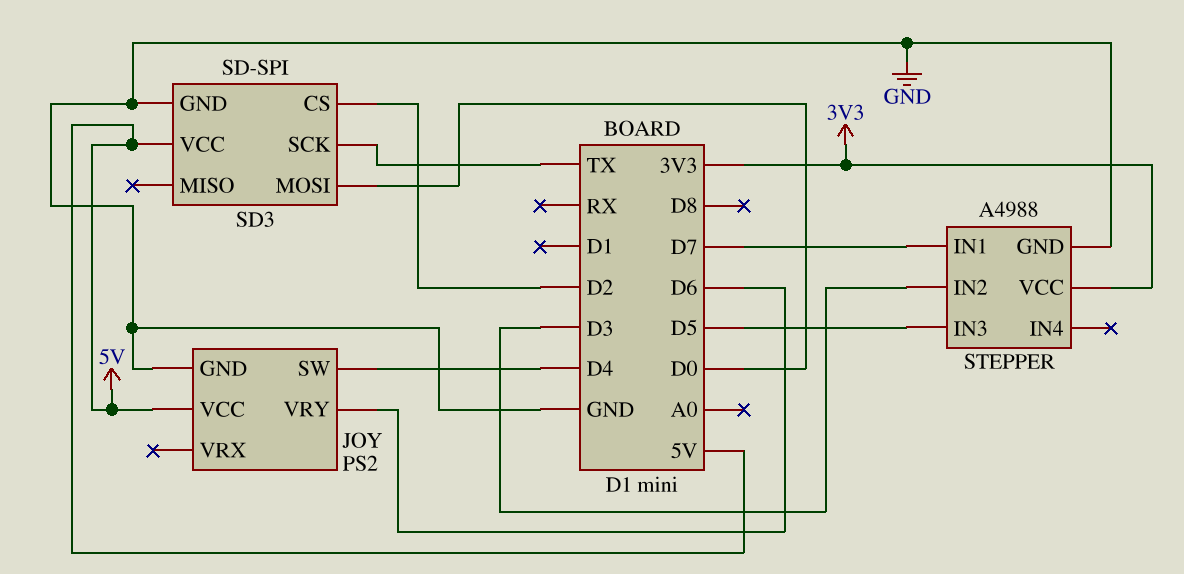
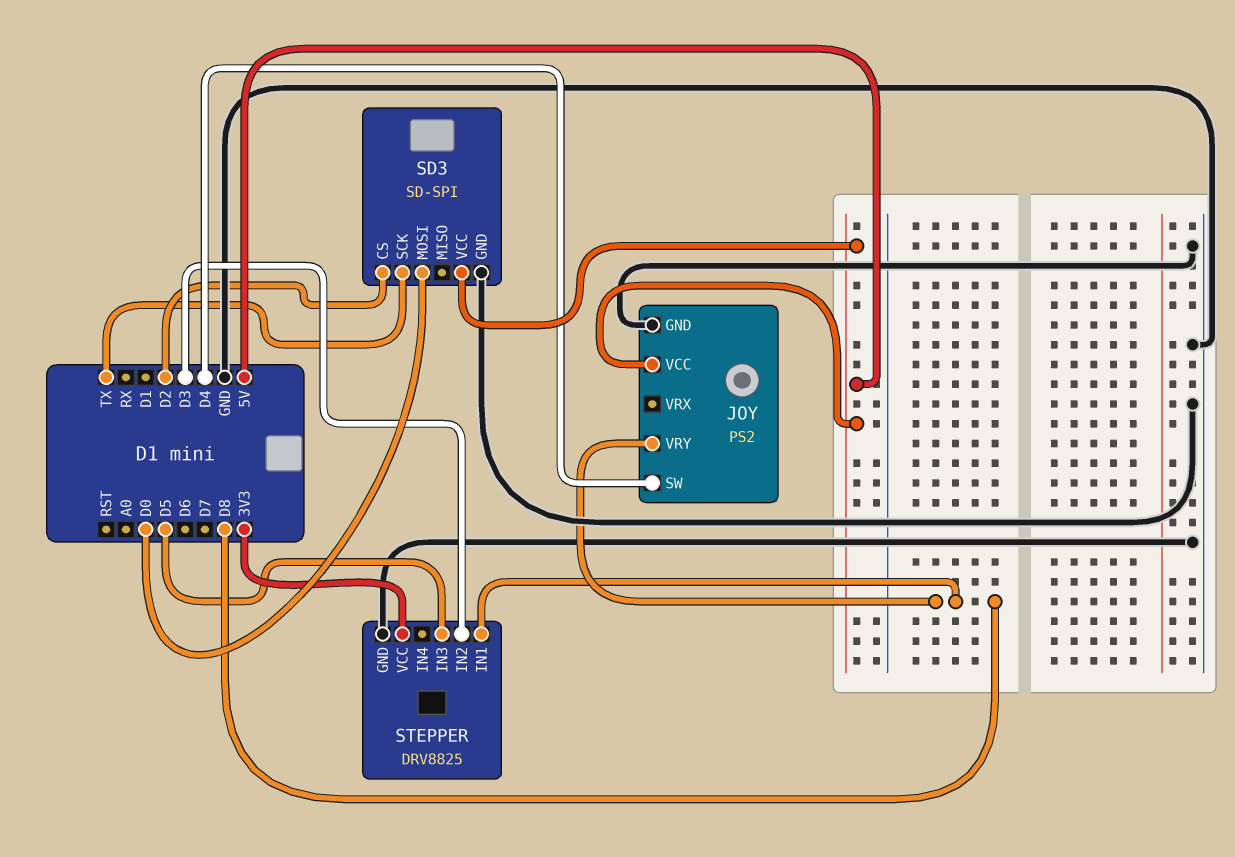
JOY pin VRY: D6 -> D8
STEPPER: A4988 -> DRV8825
STEPPER pin IN1: D7 -> D8

